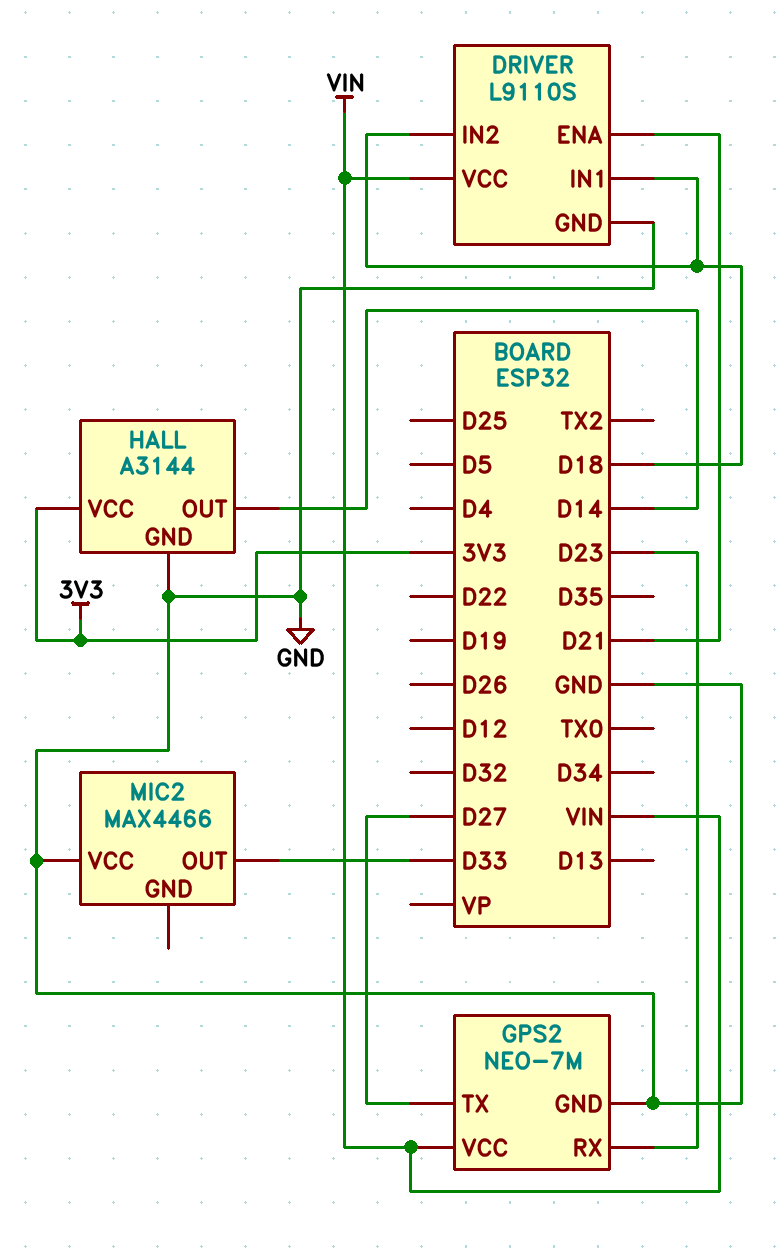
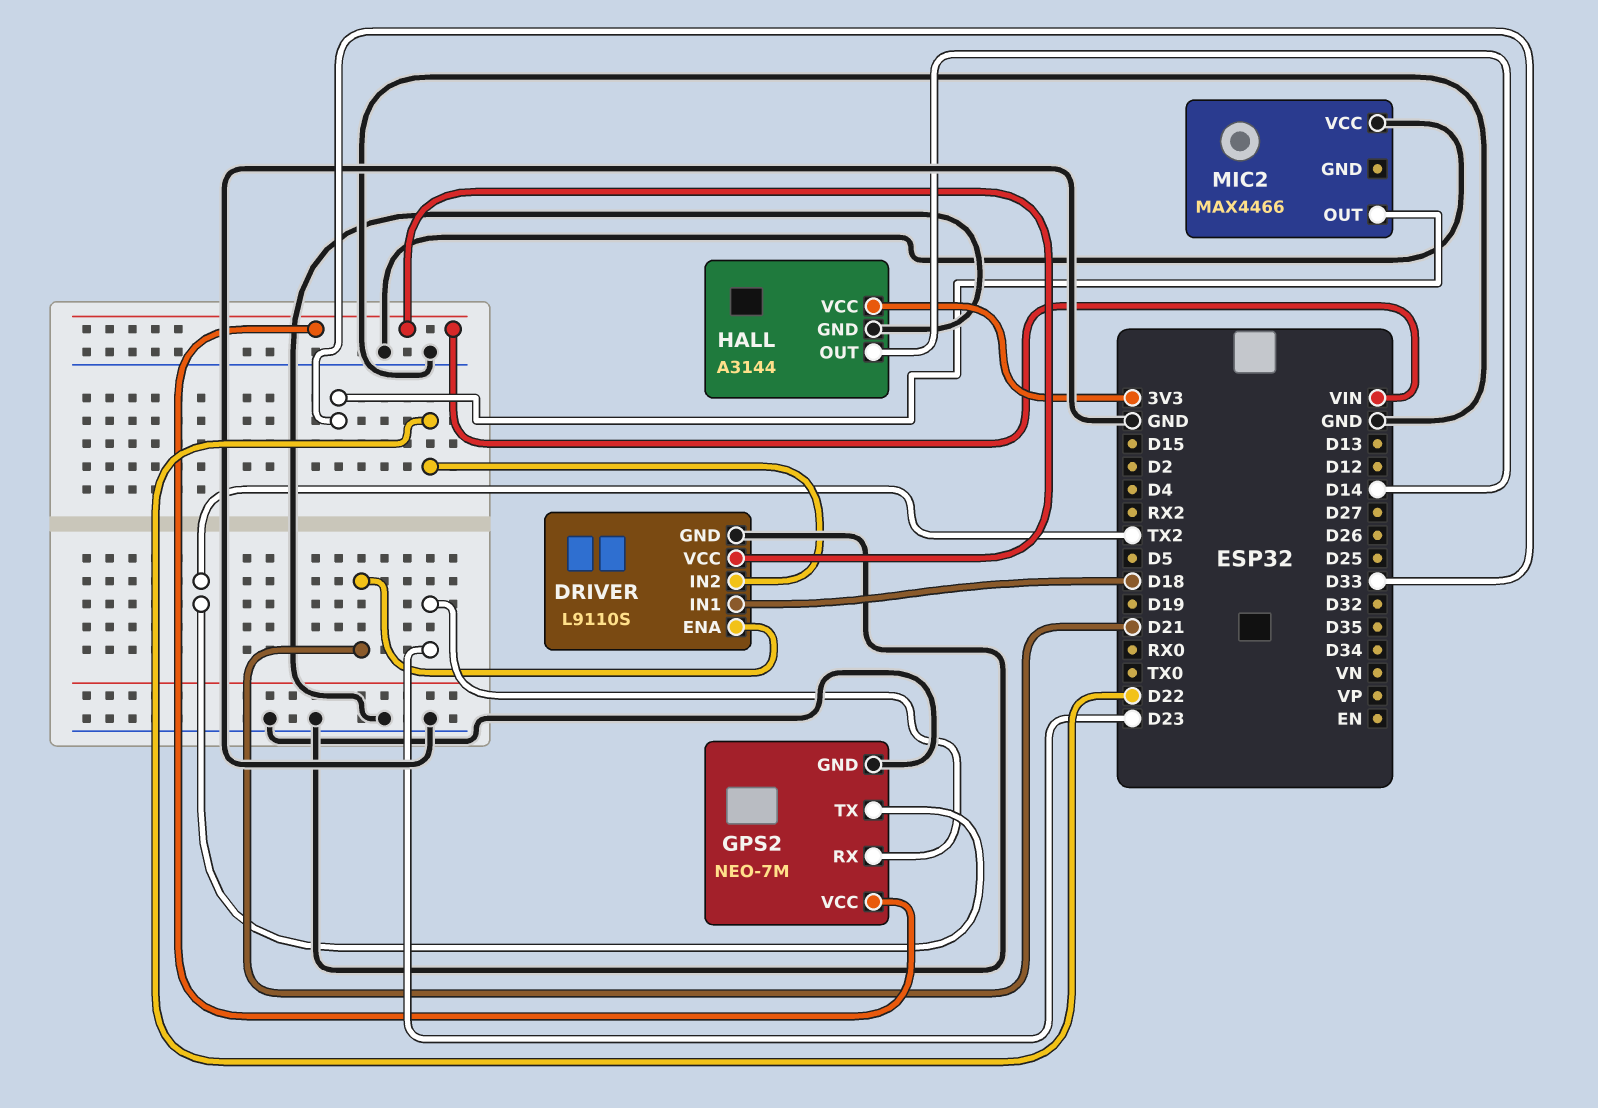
DRIVER pin IN2: D18 -> D22
GPS2 pin TX: D27 -> TX2

